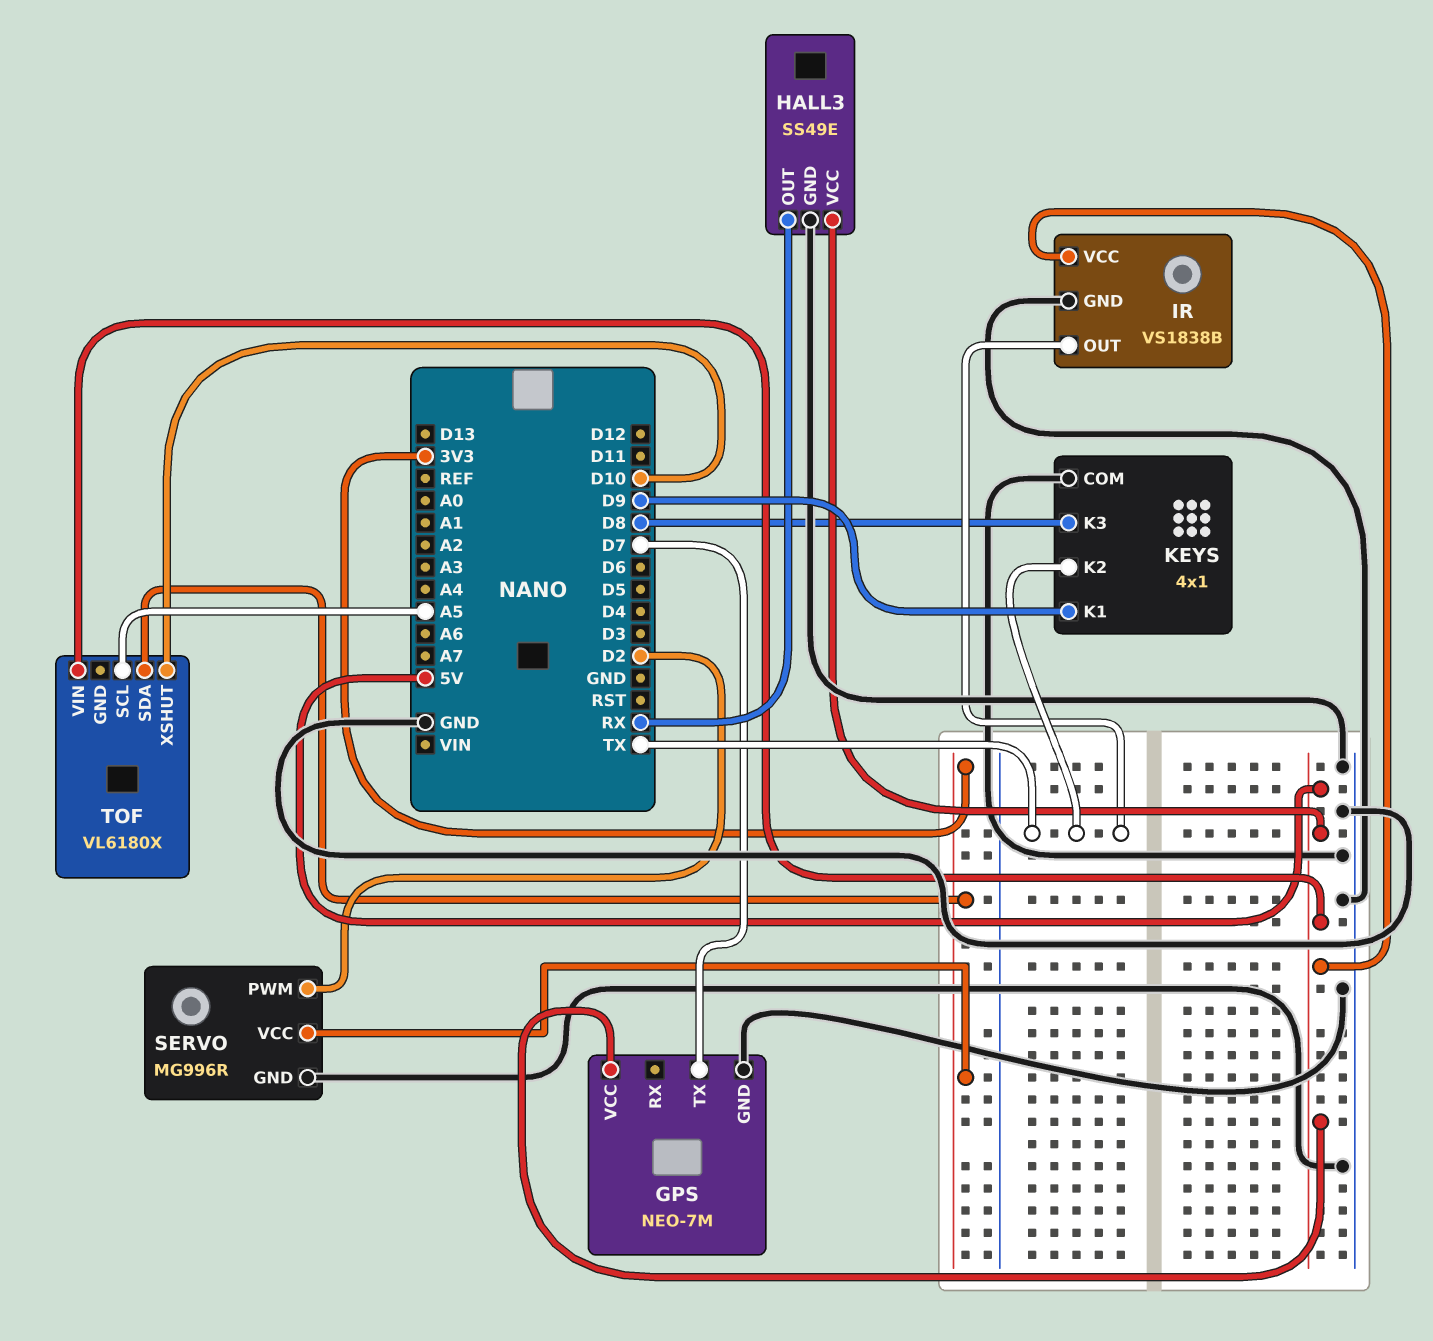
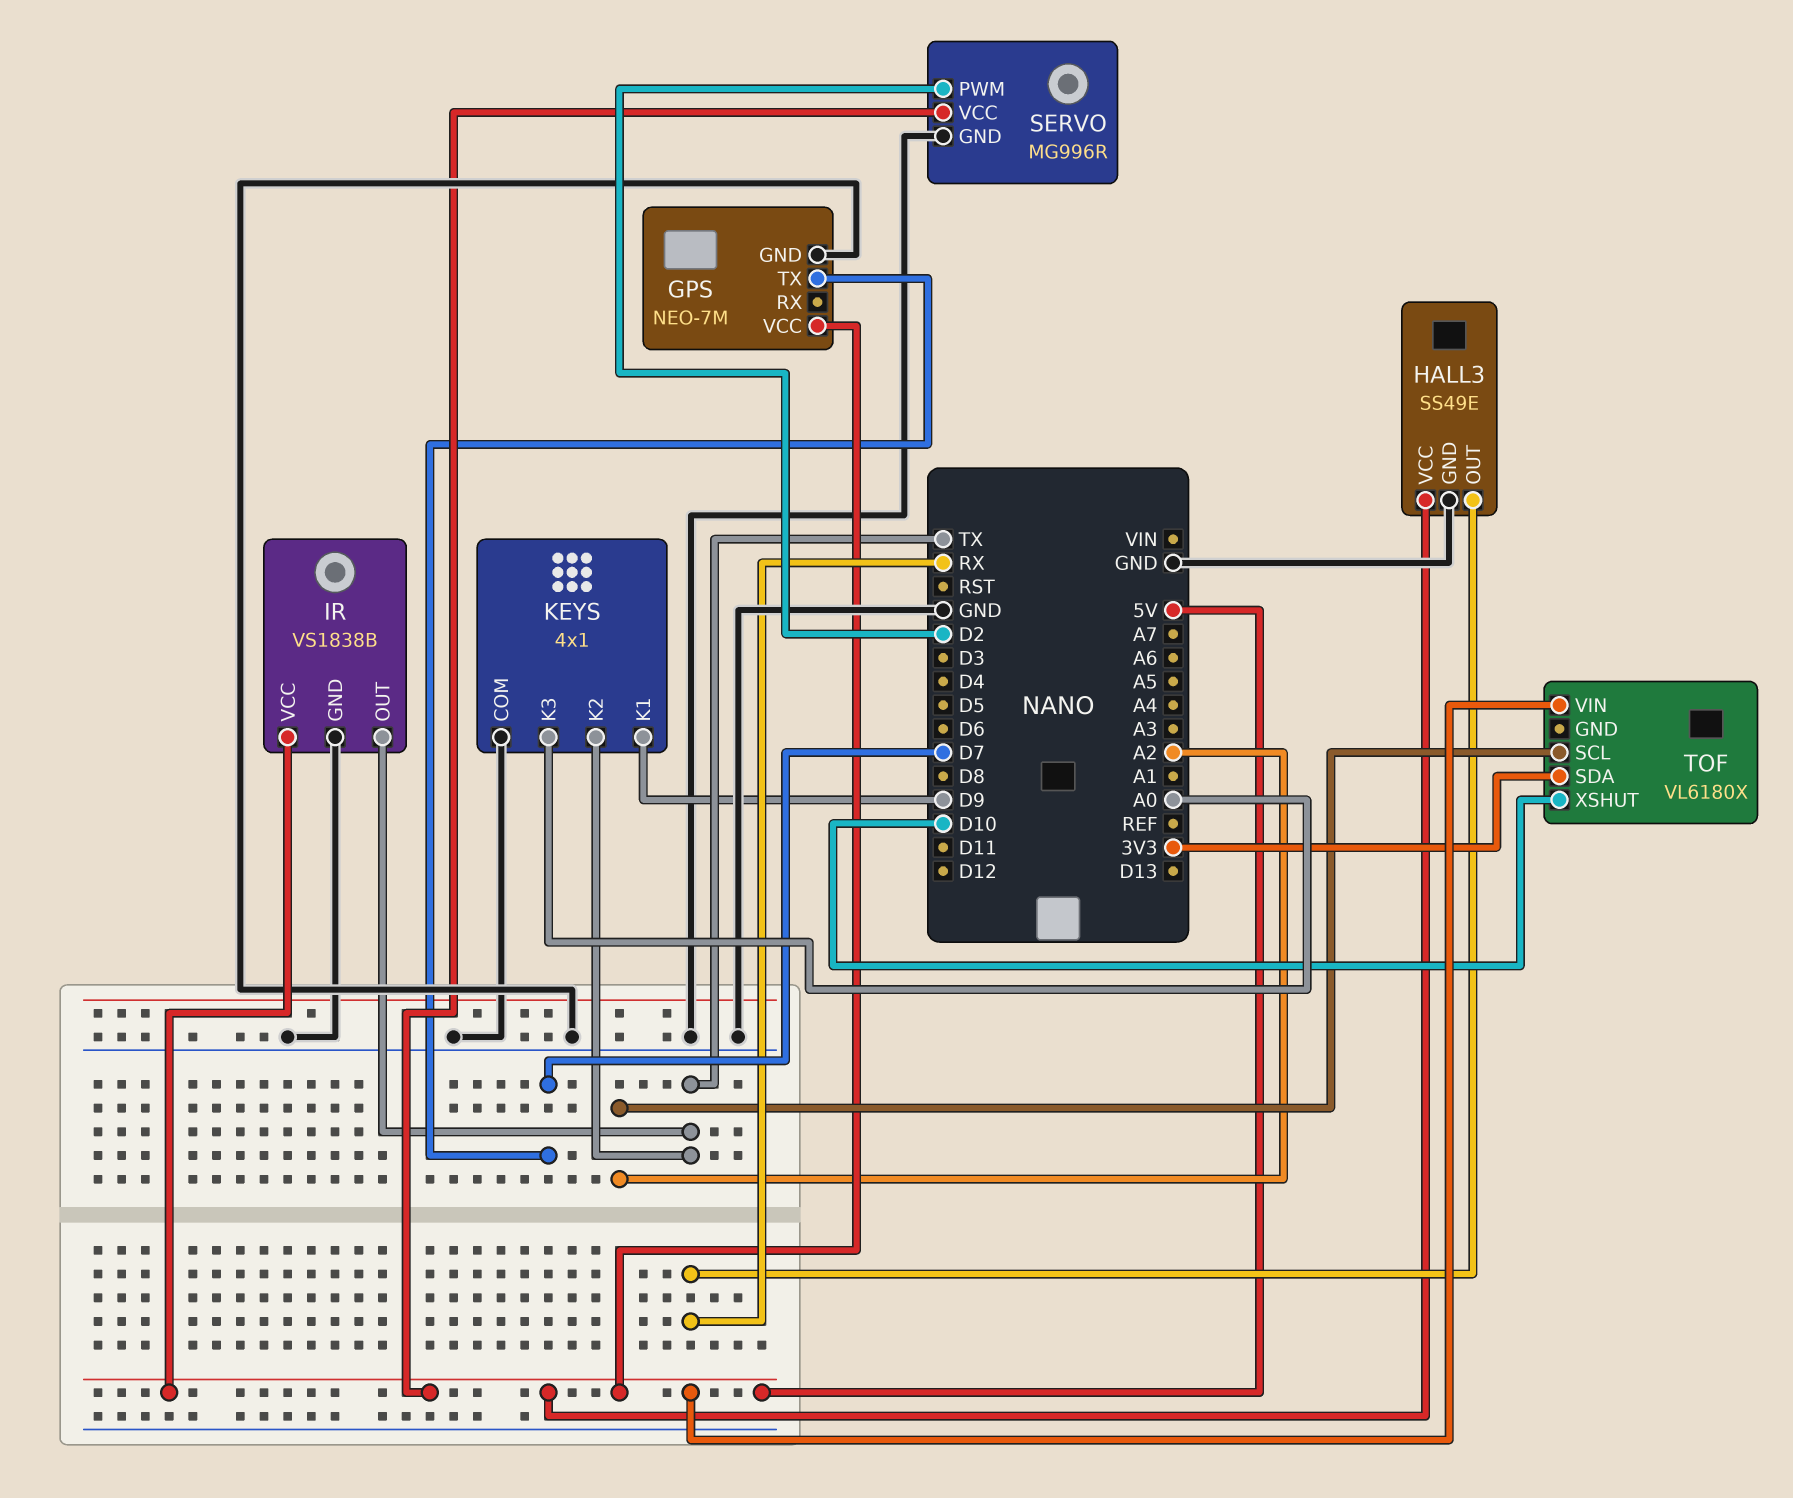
KEYS pin K3: D8 -> A0
SERVO pin VCC: 3V3 -> 5V
TOF pin SCL: A5 -> A2

